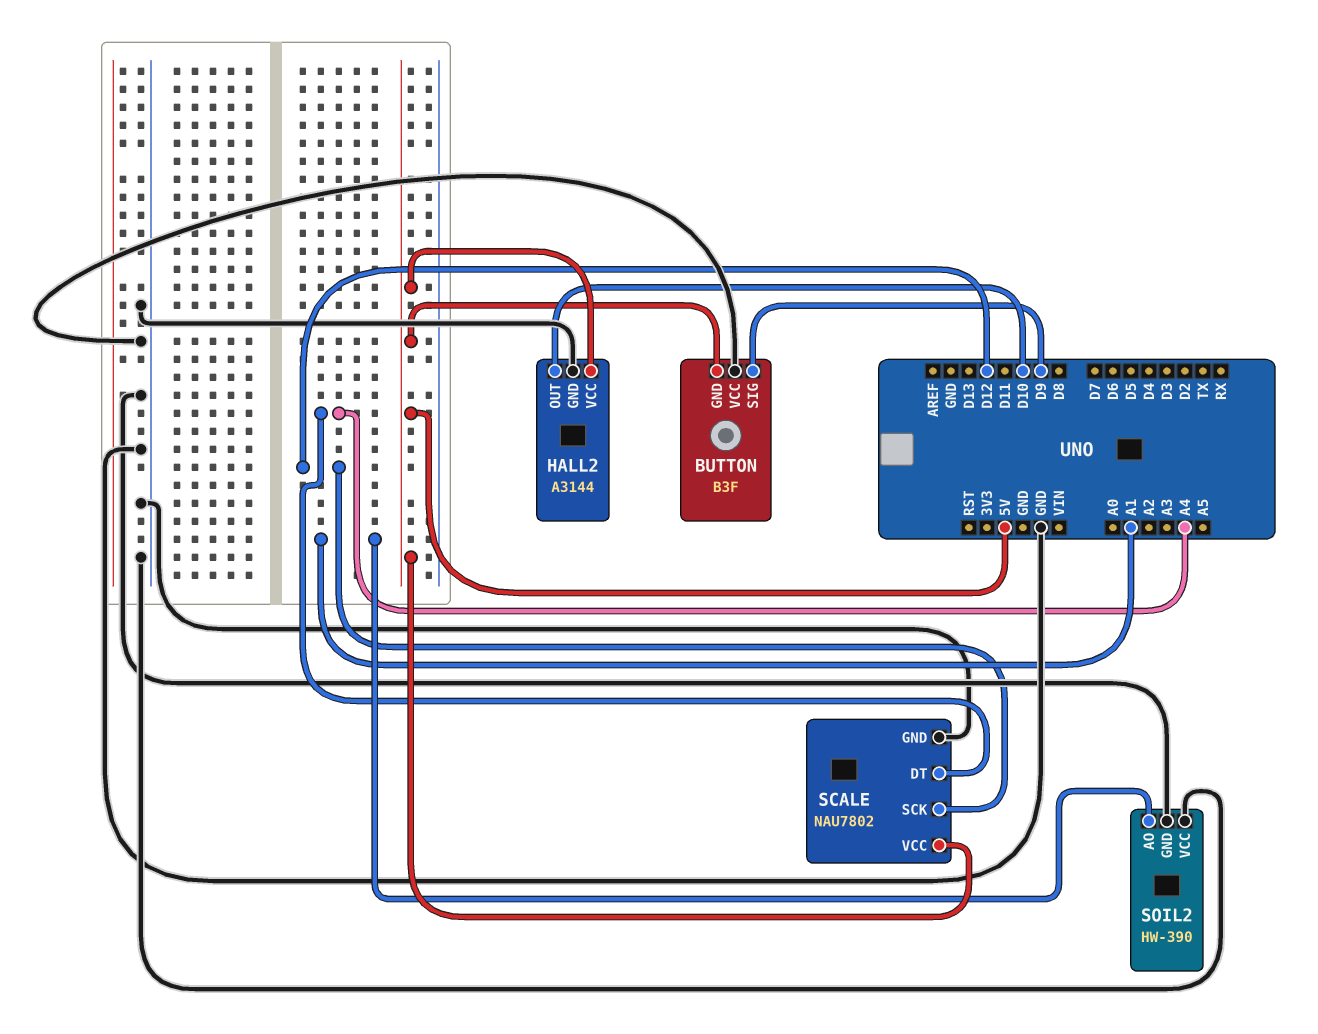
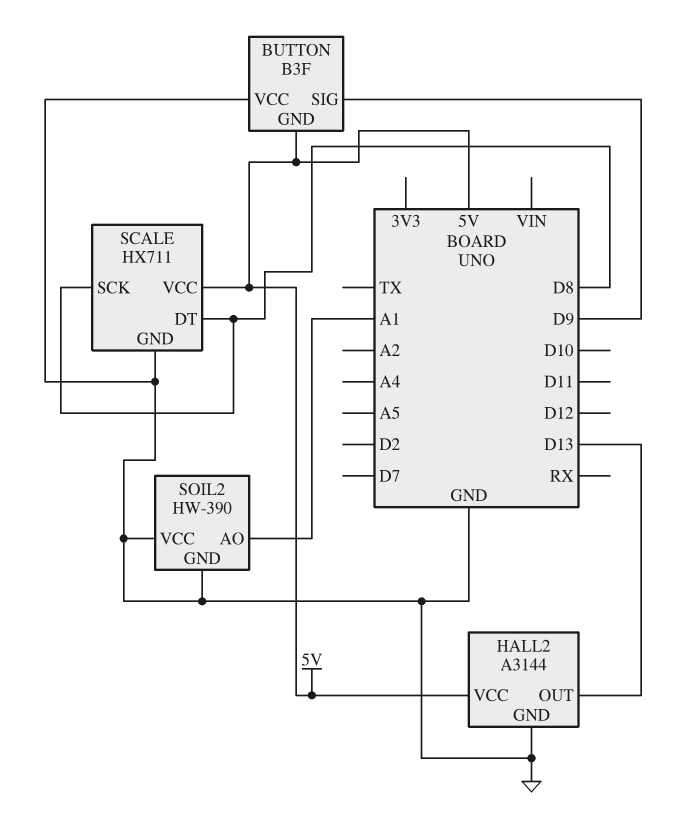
HALL2 pin OUT: D10 -> D13
SCALE: NAU7802 -> HX711
SCALE pin DT: A4 -> D8
SCALE pin SCK: D12 -> D8

